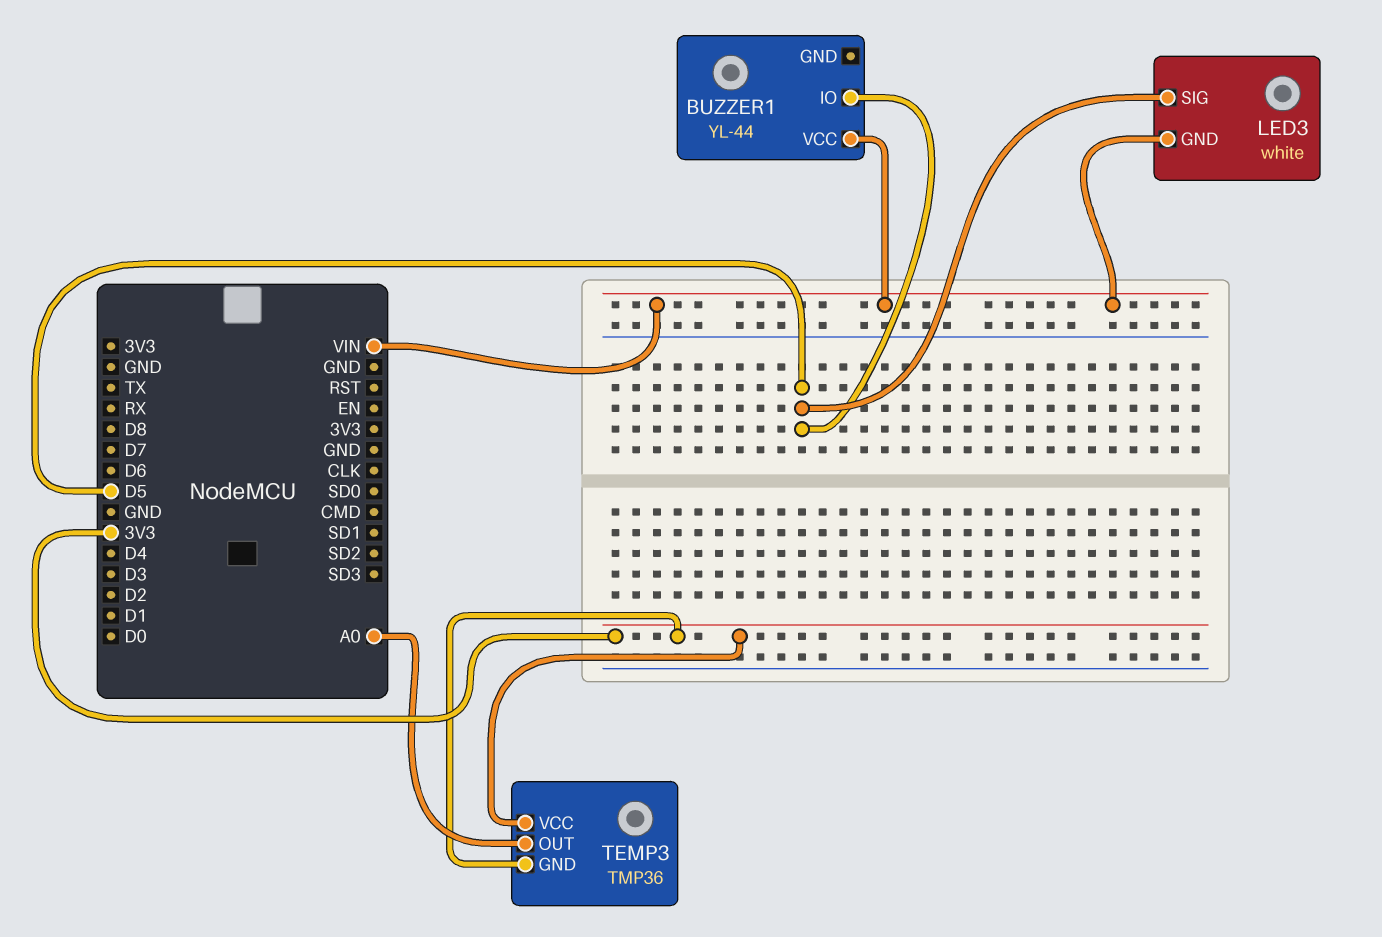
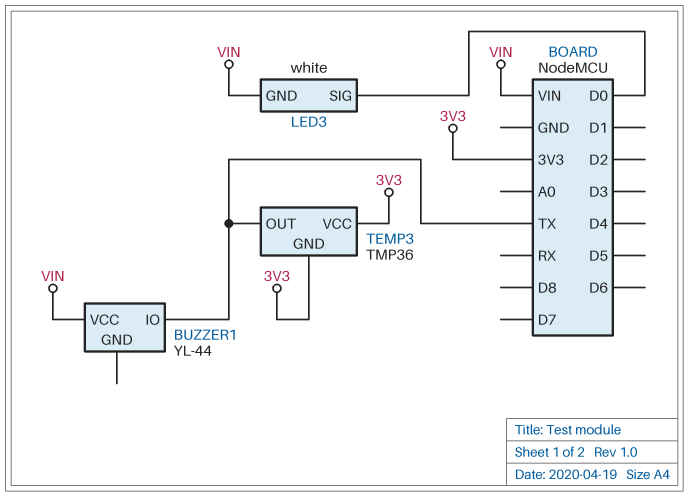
BUZZER1 pin IO: D5 -> TX
LED3 pin SIG: D5 -> D0
TEMP3 pin OUT: A0 -> TX

